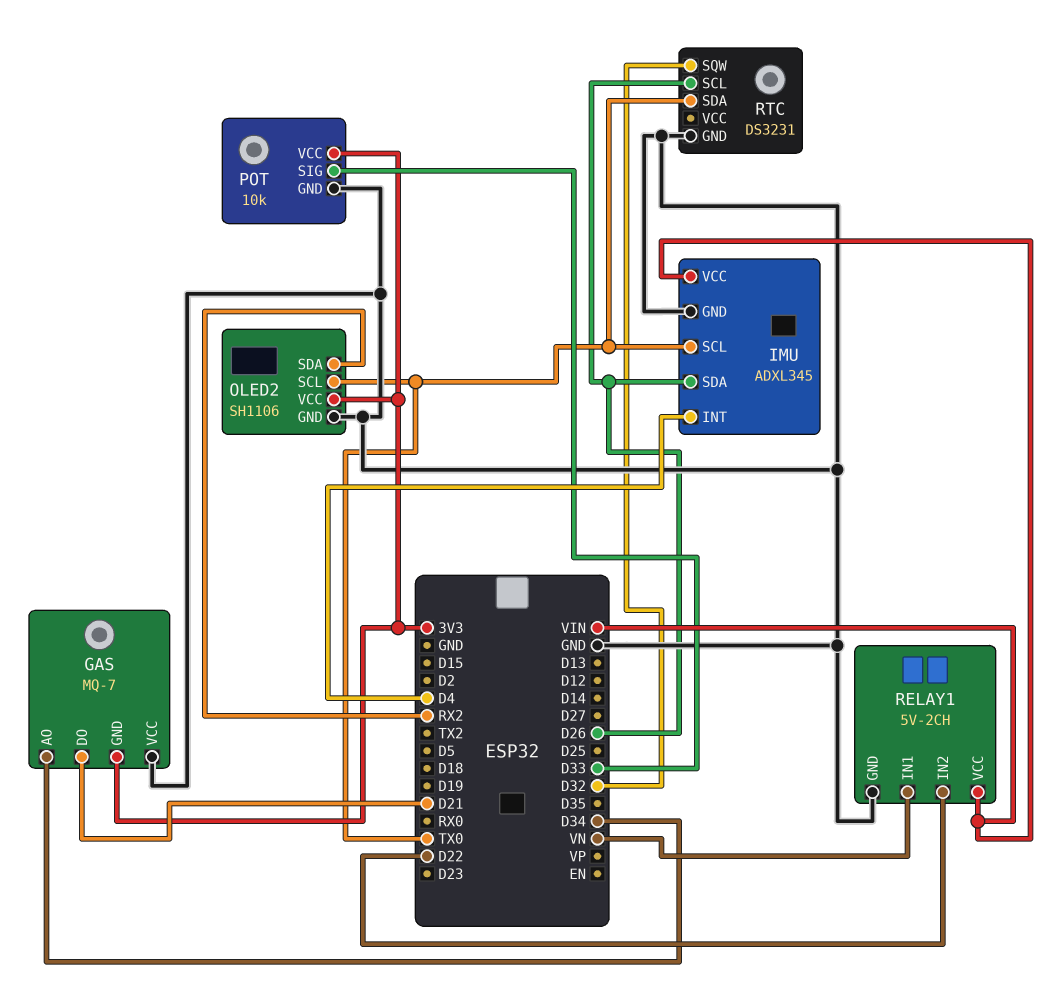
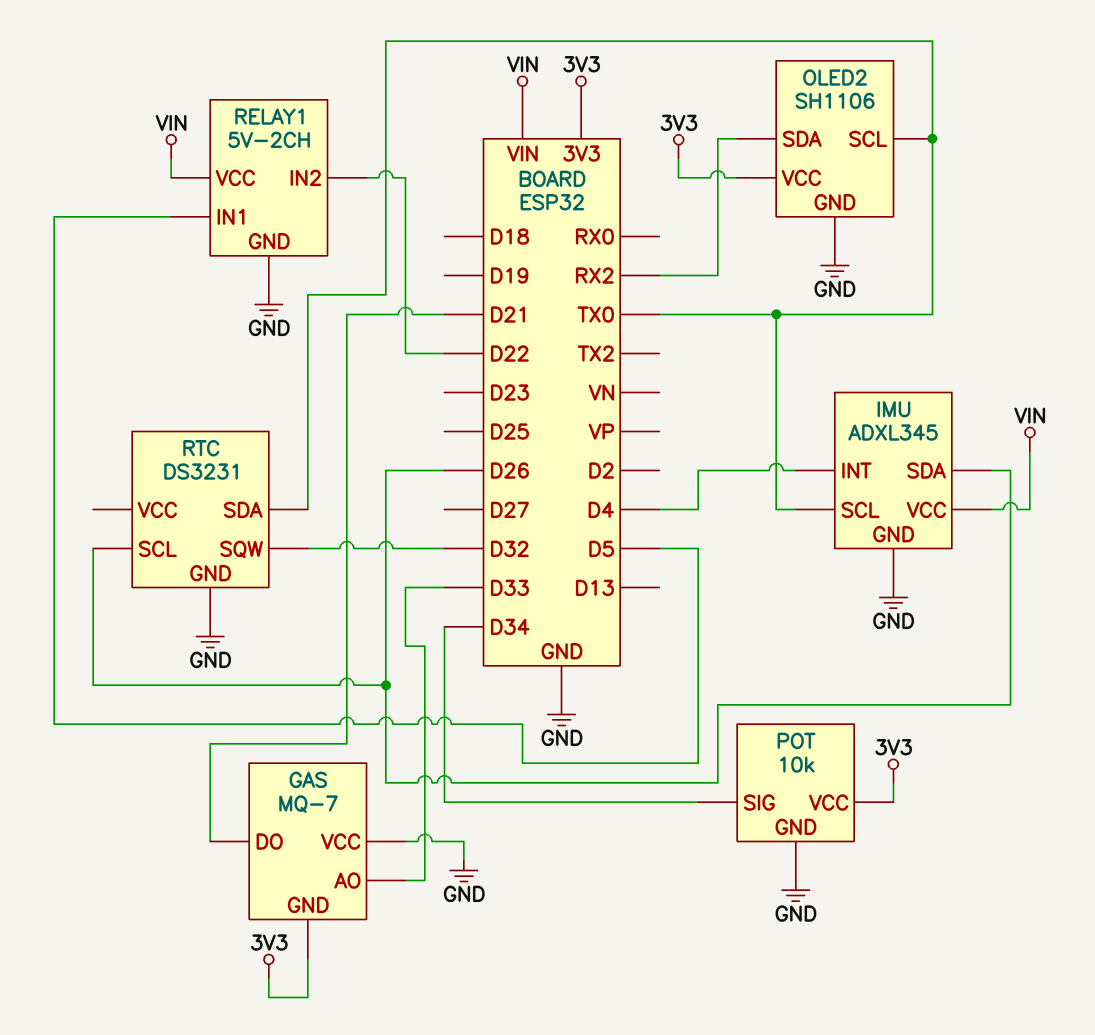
GAS pin AO: D34 -> D33
POT pin SIG: D33 -> D34
RELAY1 pin IN1: VN -> D5

